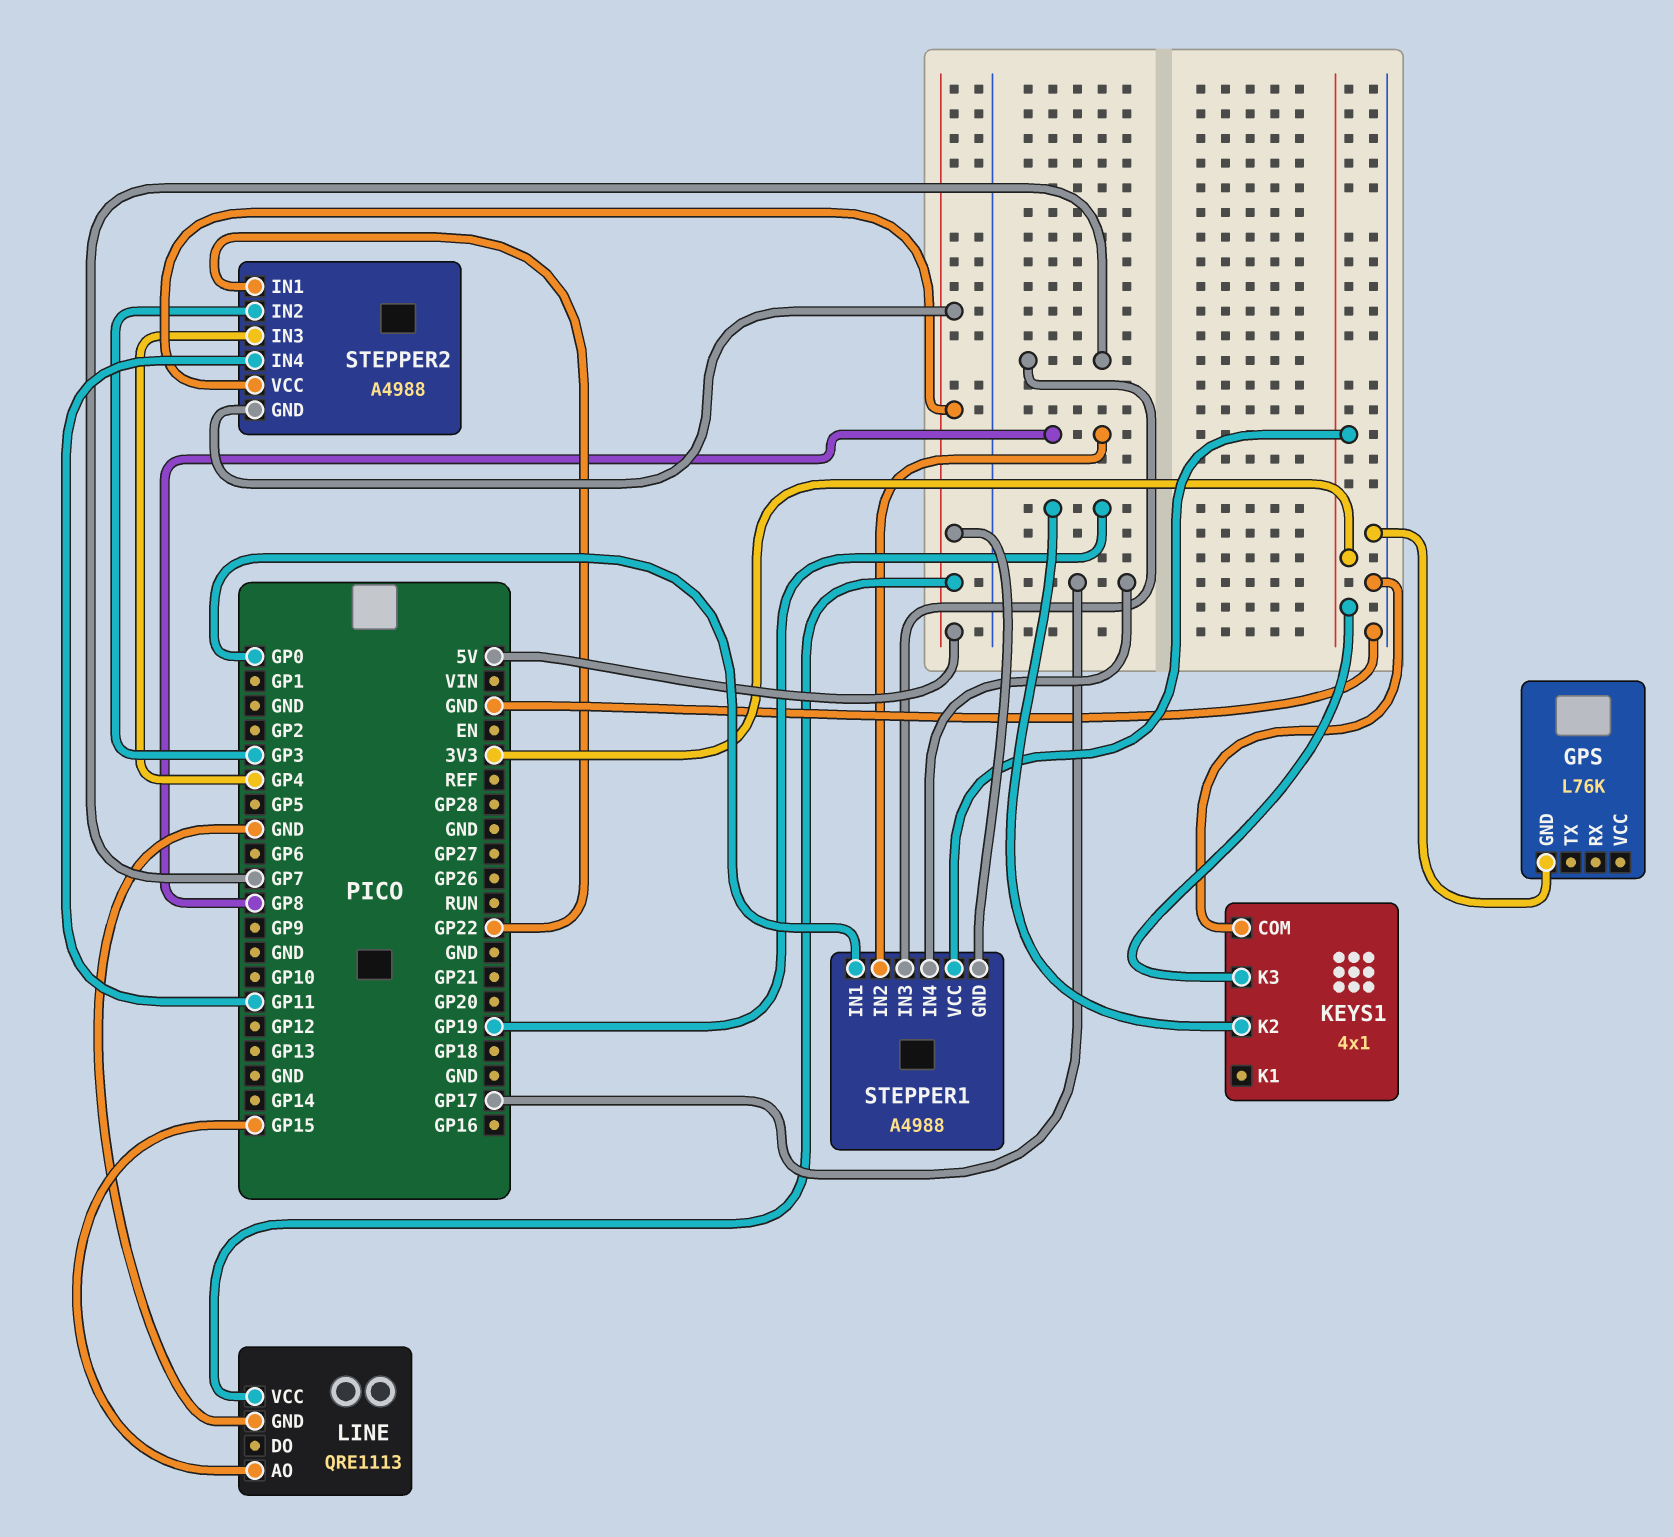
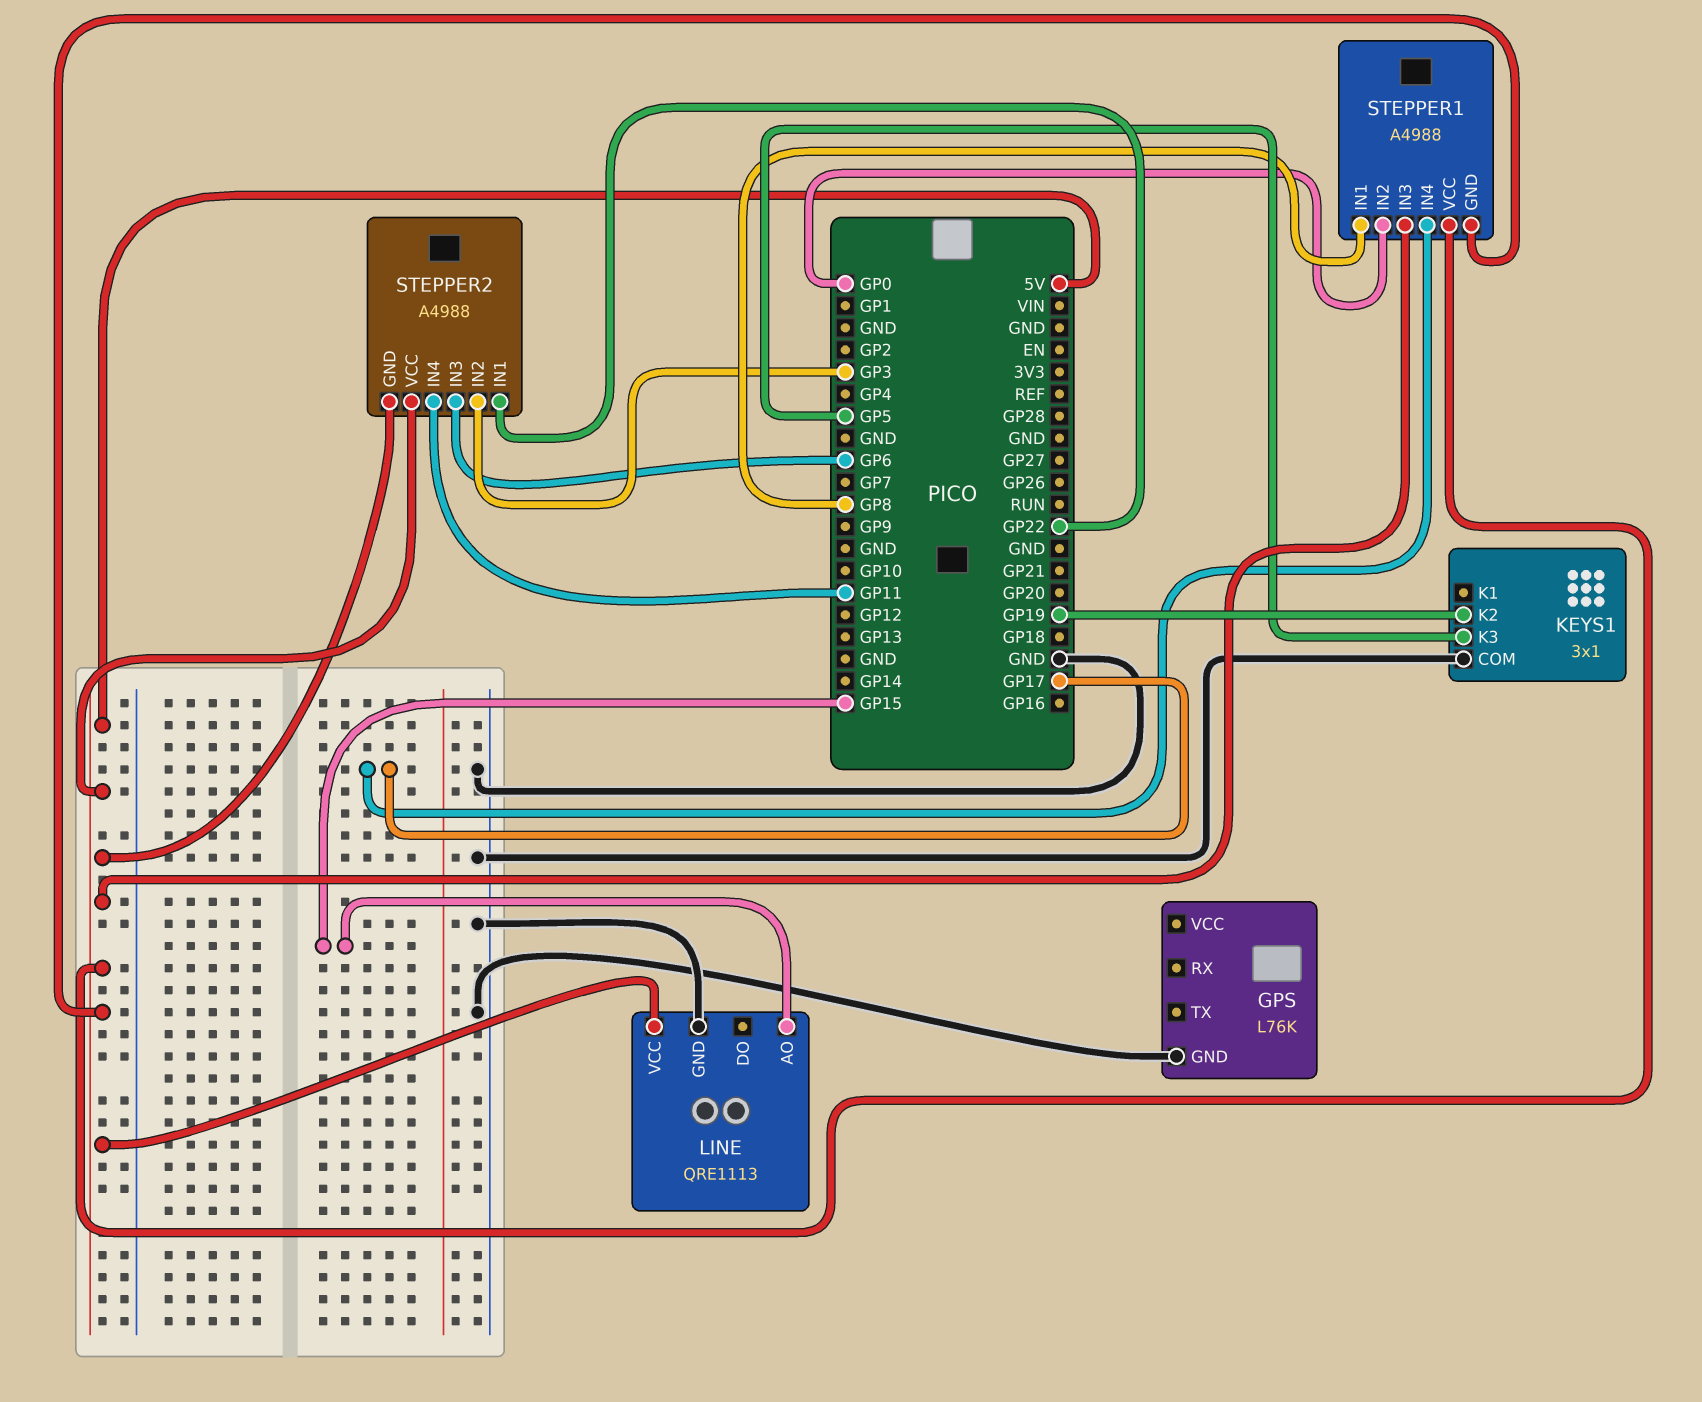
KEYS1: 4x1 -> 3x1
KEYS1 pin K3: 3V3 -> GP5
STEPPER1 pin IN1: GP0 -> GP8
STEPPER1 pin IN2: GP8 -> GP0
STEPPER1 pin IN3: GP7 -> 5V
STEPPER1 pin VCC: 3V3 -> 5V
STEPPER2 pin IN3: GP4 -> GP6

